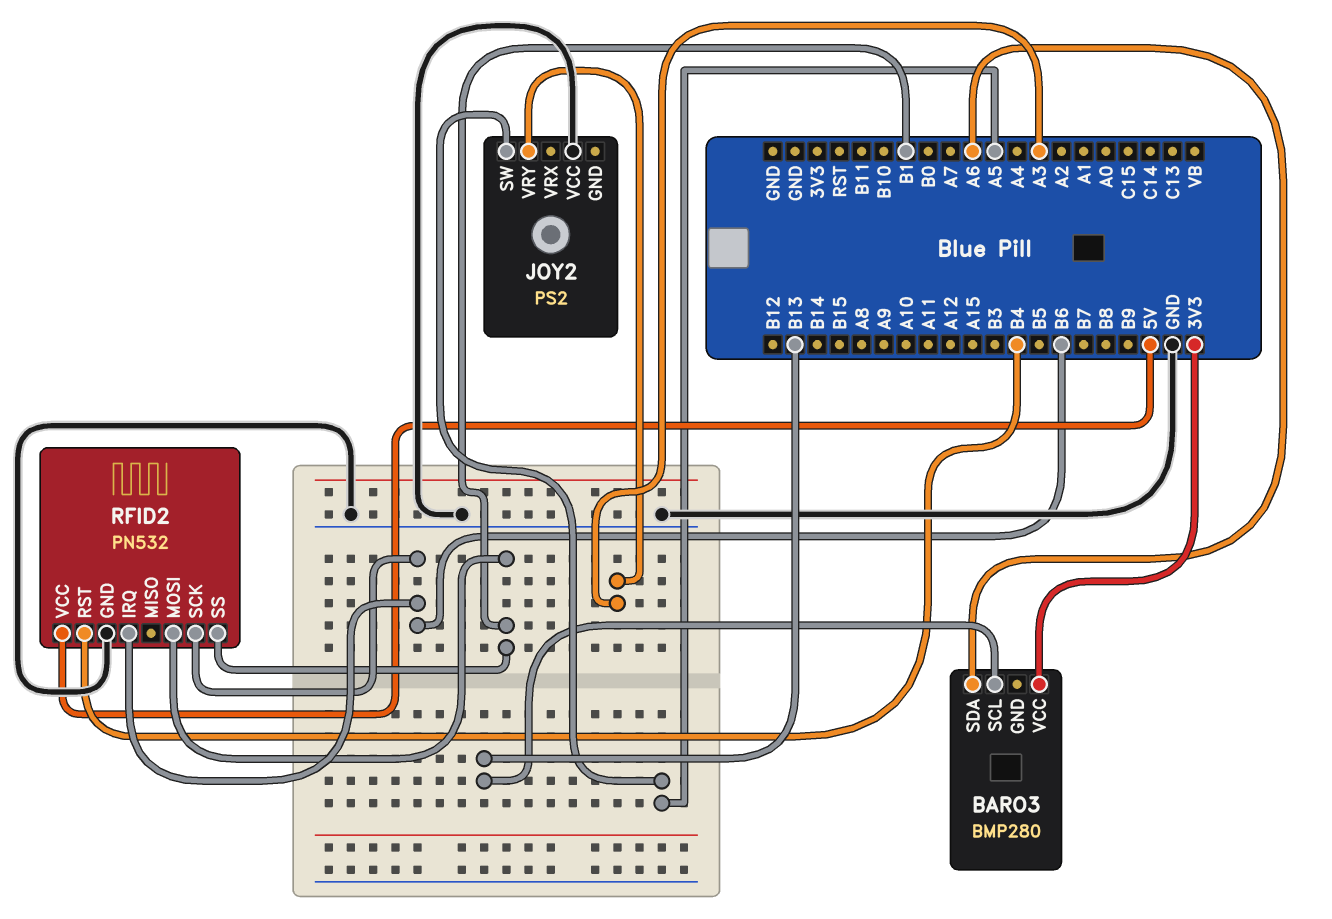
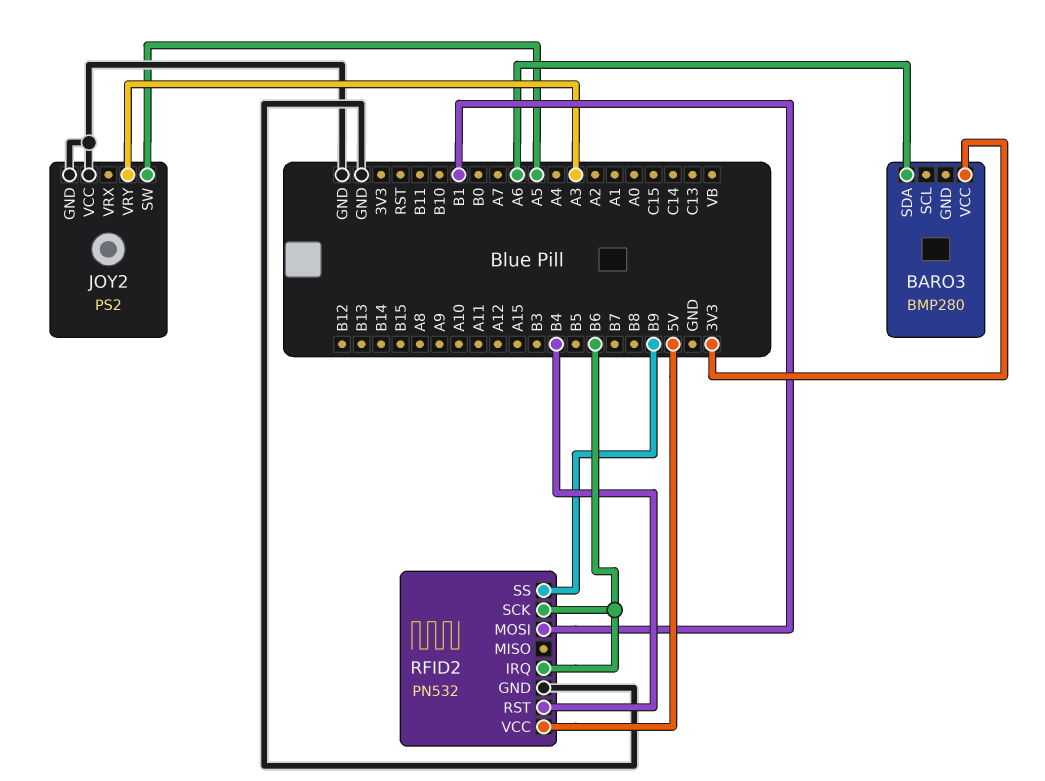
BARO3 pin SCL: B13 -> none
JOY2 pin GND: none -> GND
RFID2 pin SS: B1 -> B9

